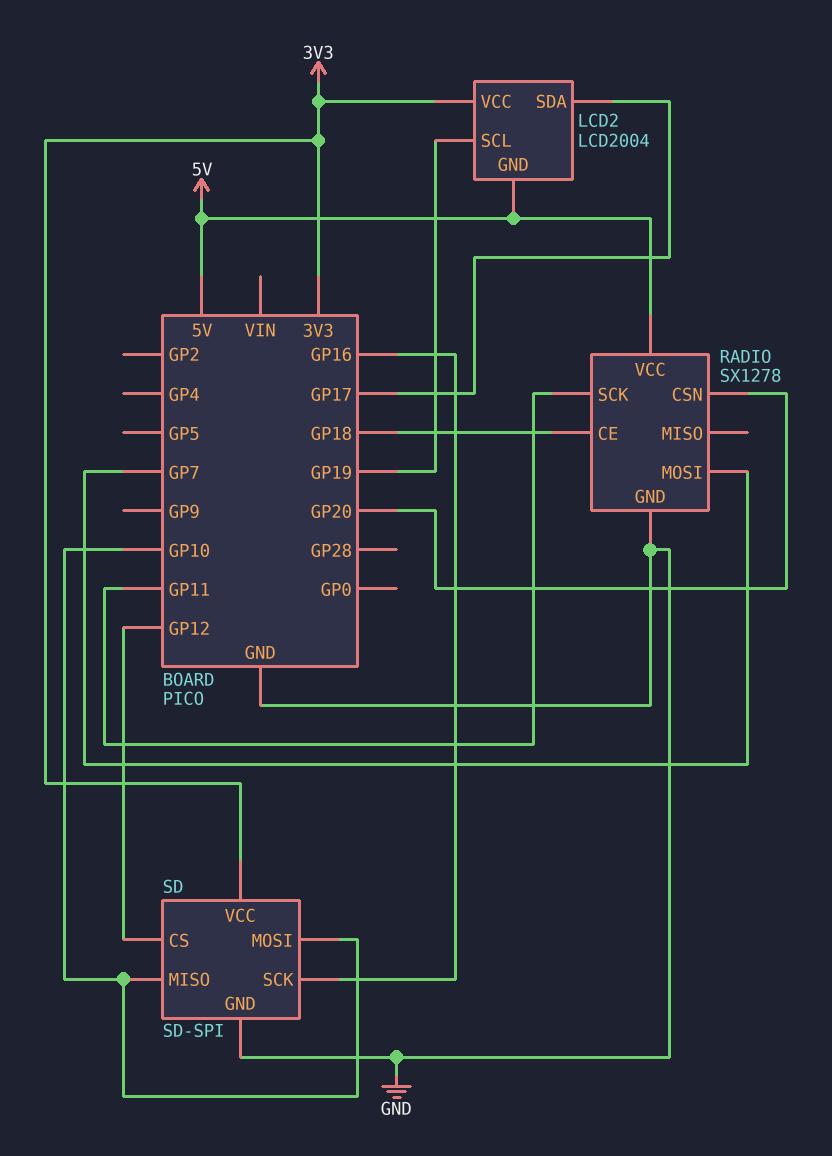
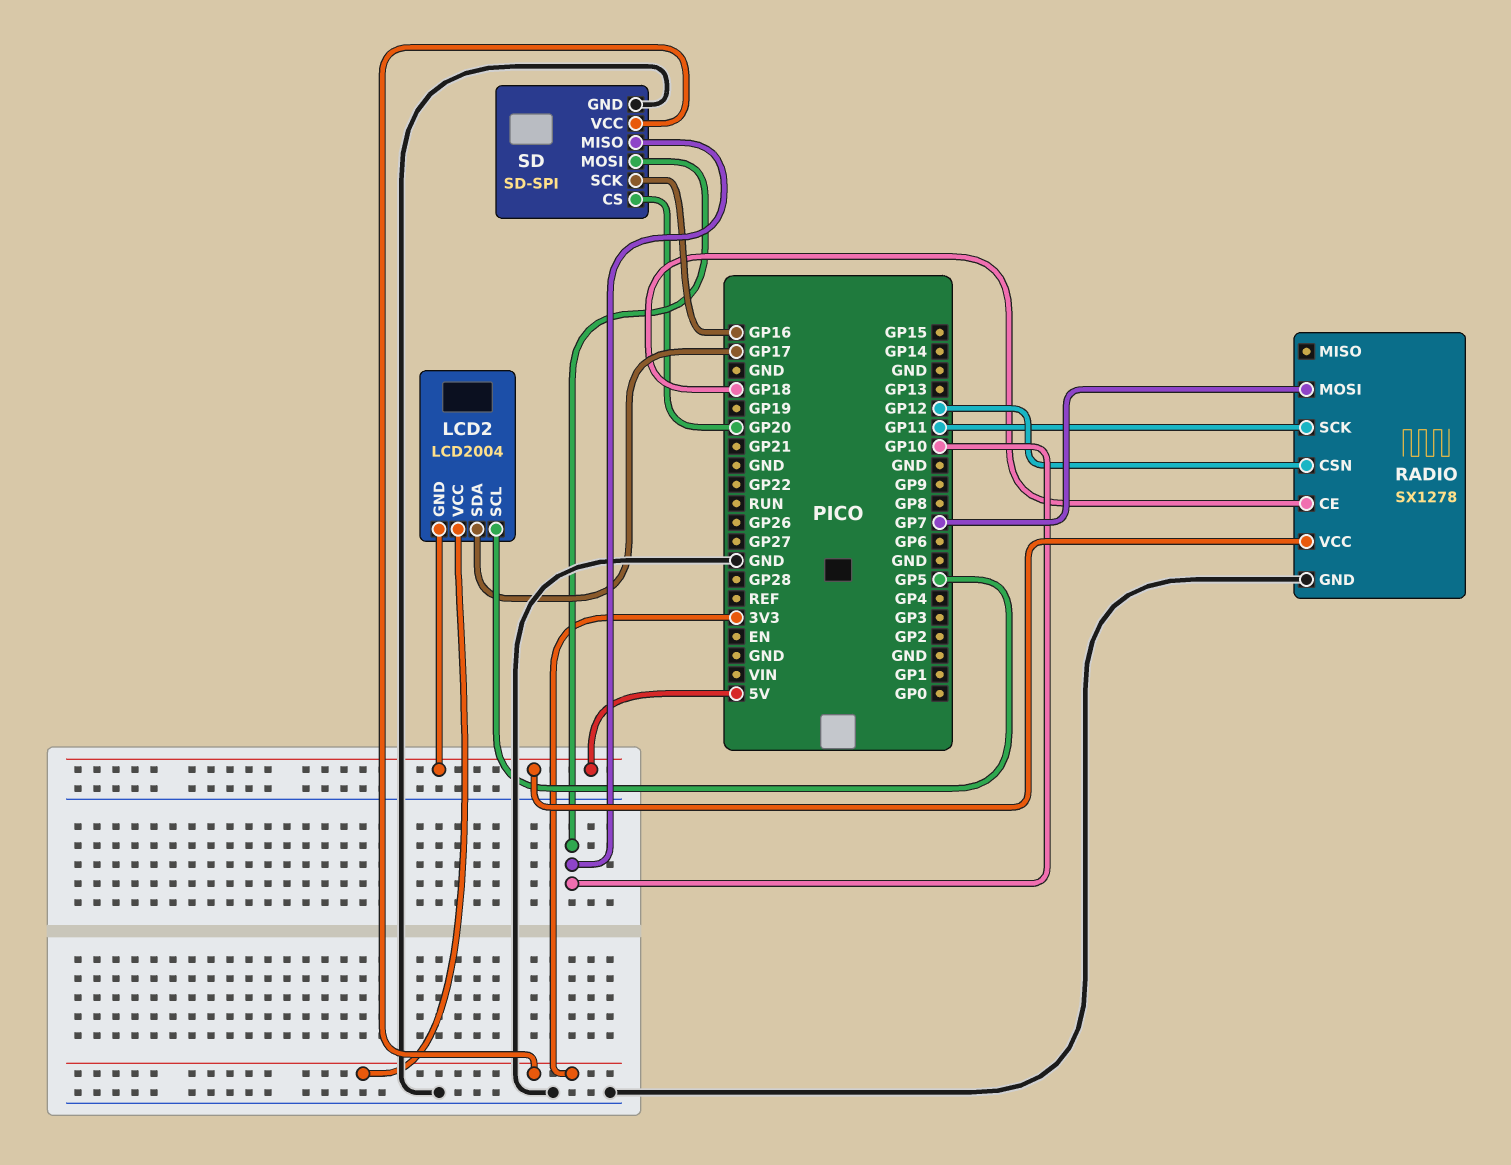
LCD2 pin SCL: GP19 -> GP5
RADIO pin CSN: GP20 -> GP12
SD pin CS: GP12 -> GP20

